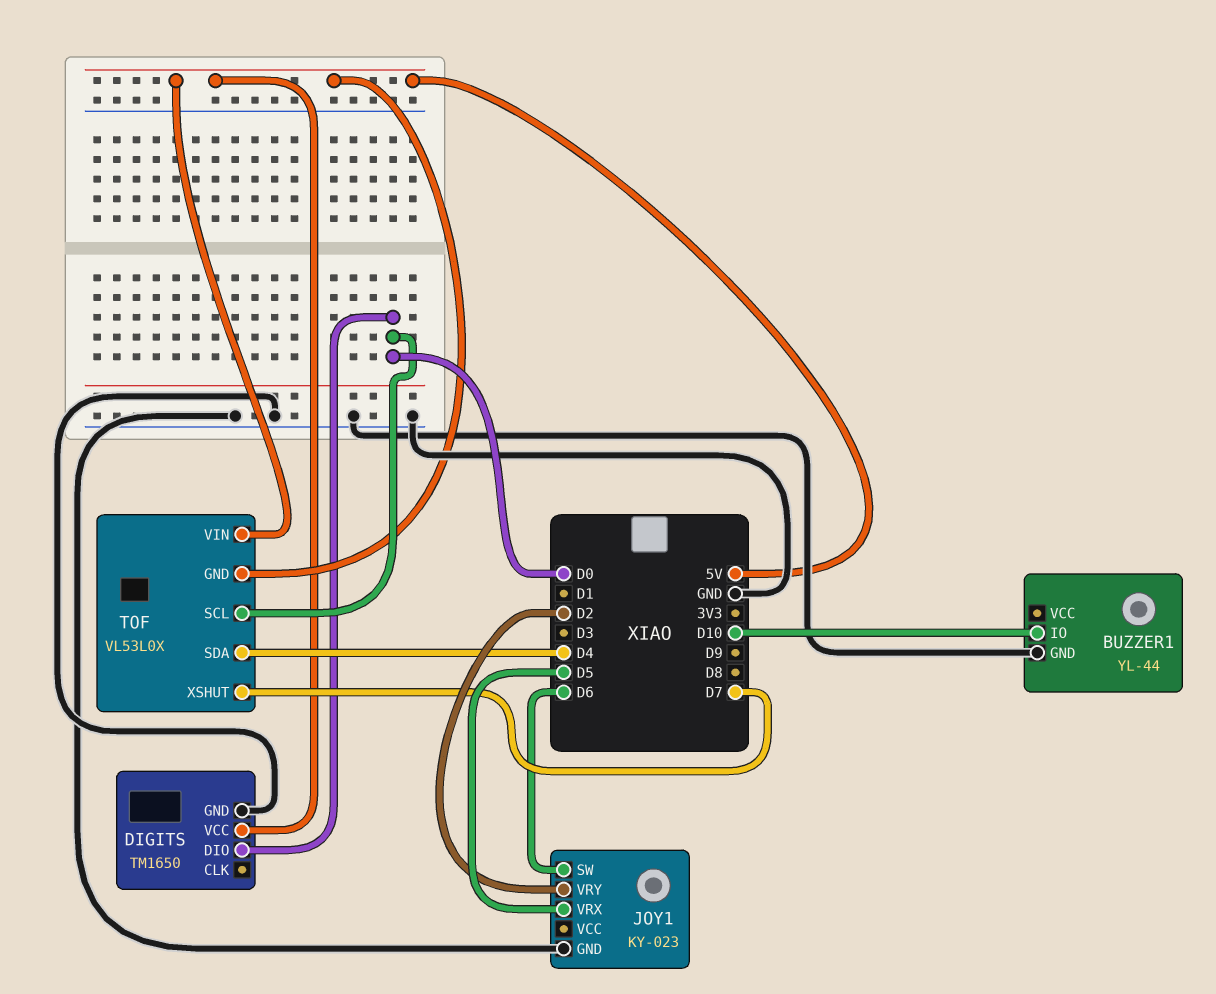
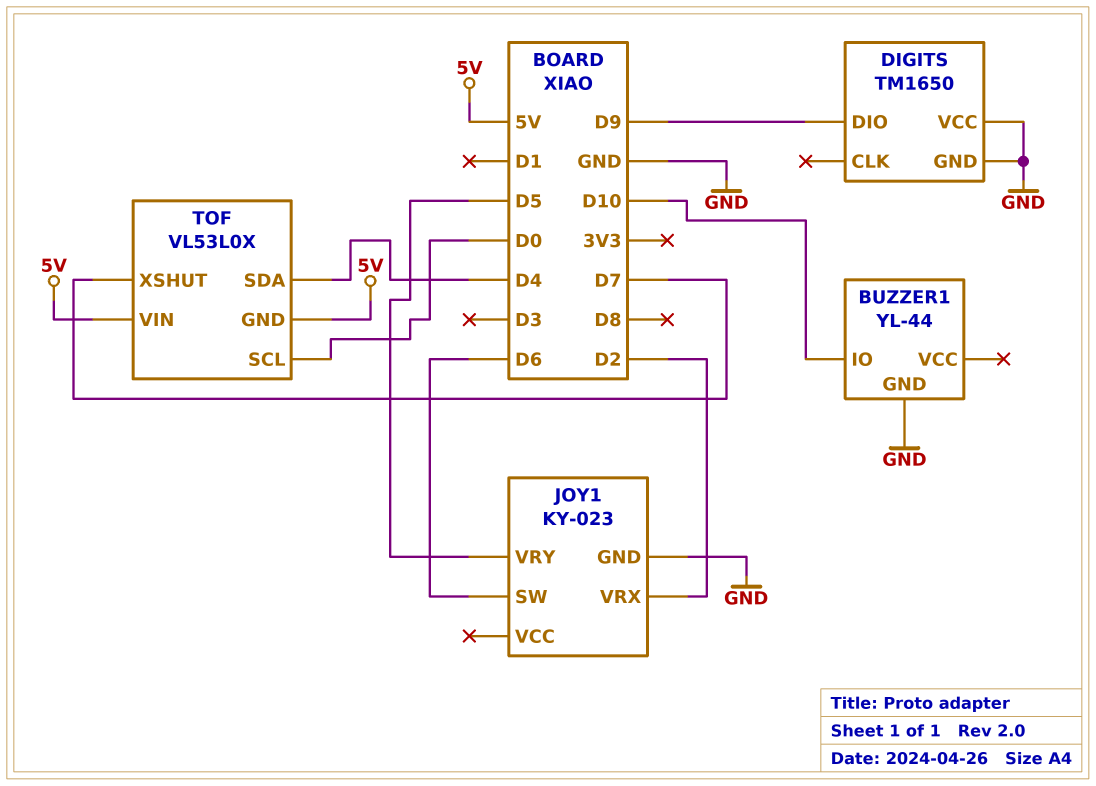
DIGITS pin DIO: D0 -> D9
DIGITS pin VCC: 5V -> GND
JOY1 pin VRX: D5 -> D2
JOY1 pin VRY: D2 -> D5

